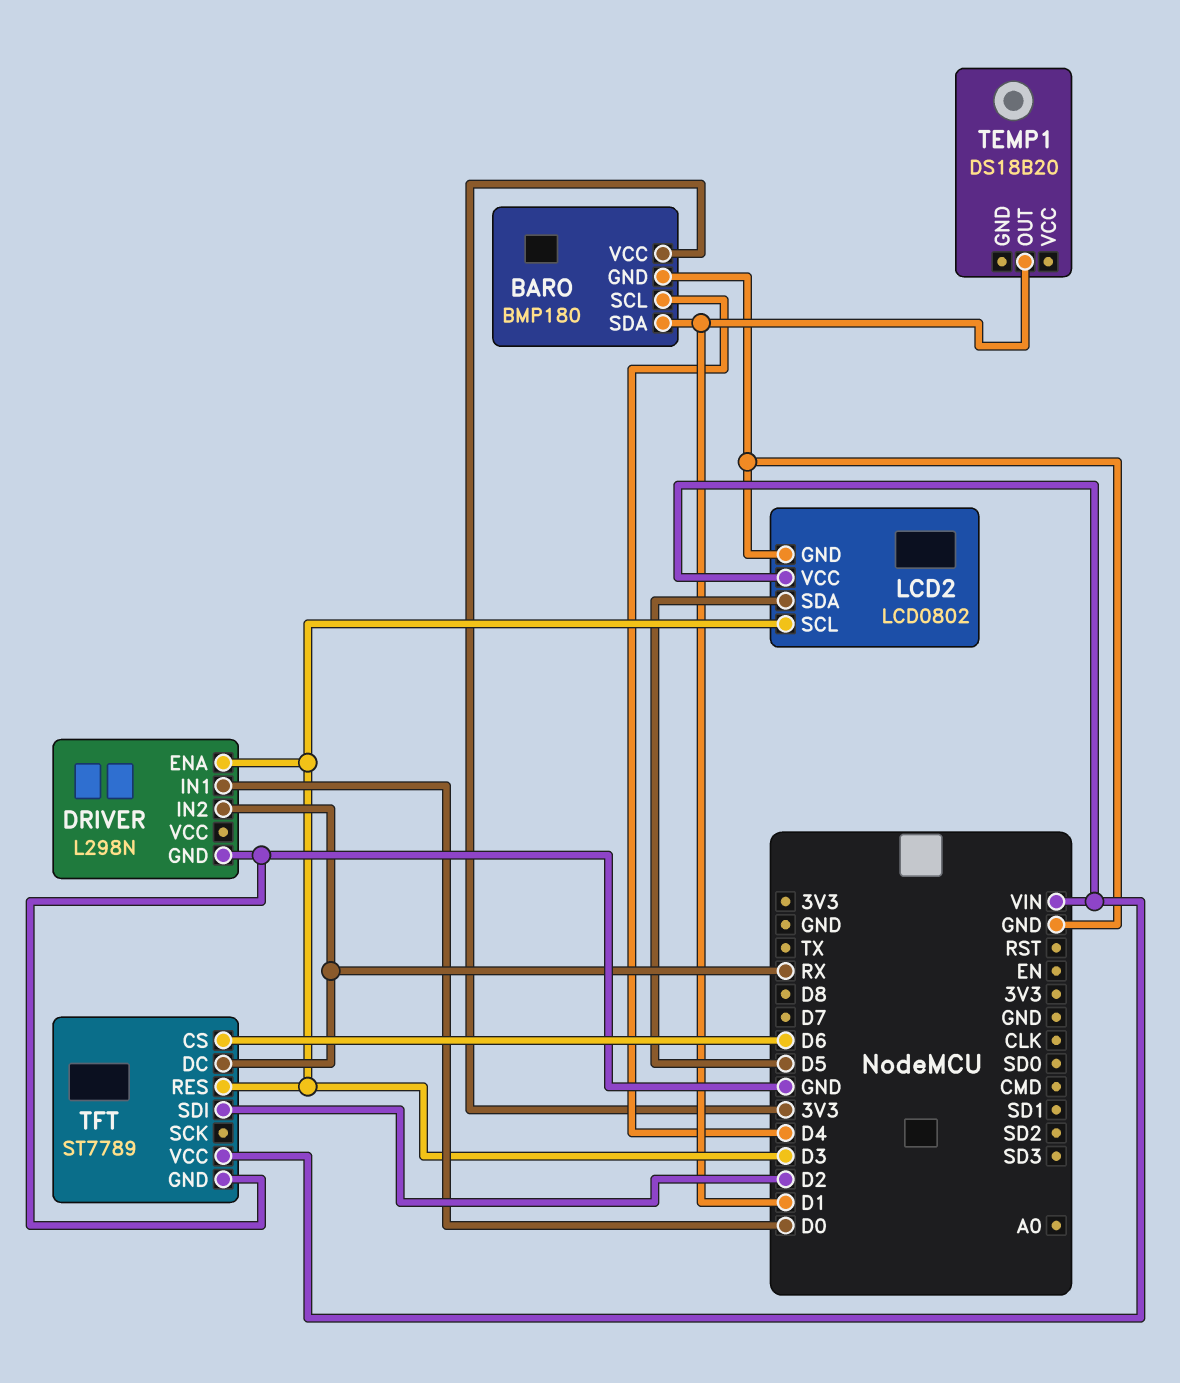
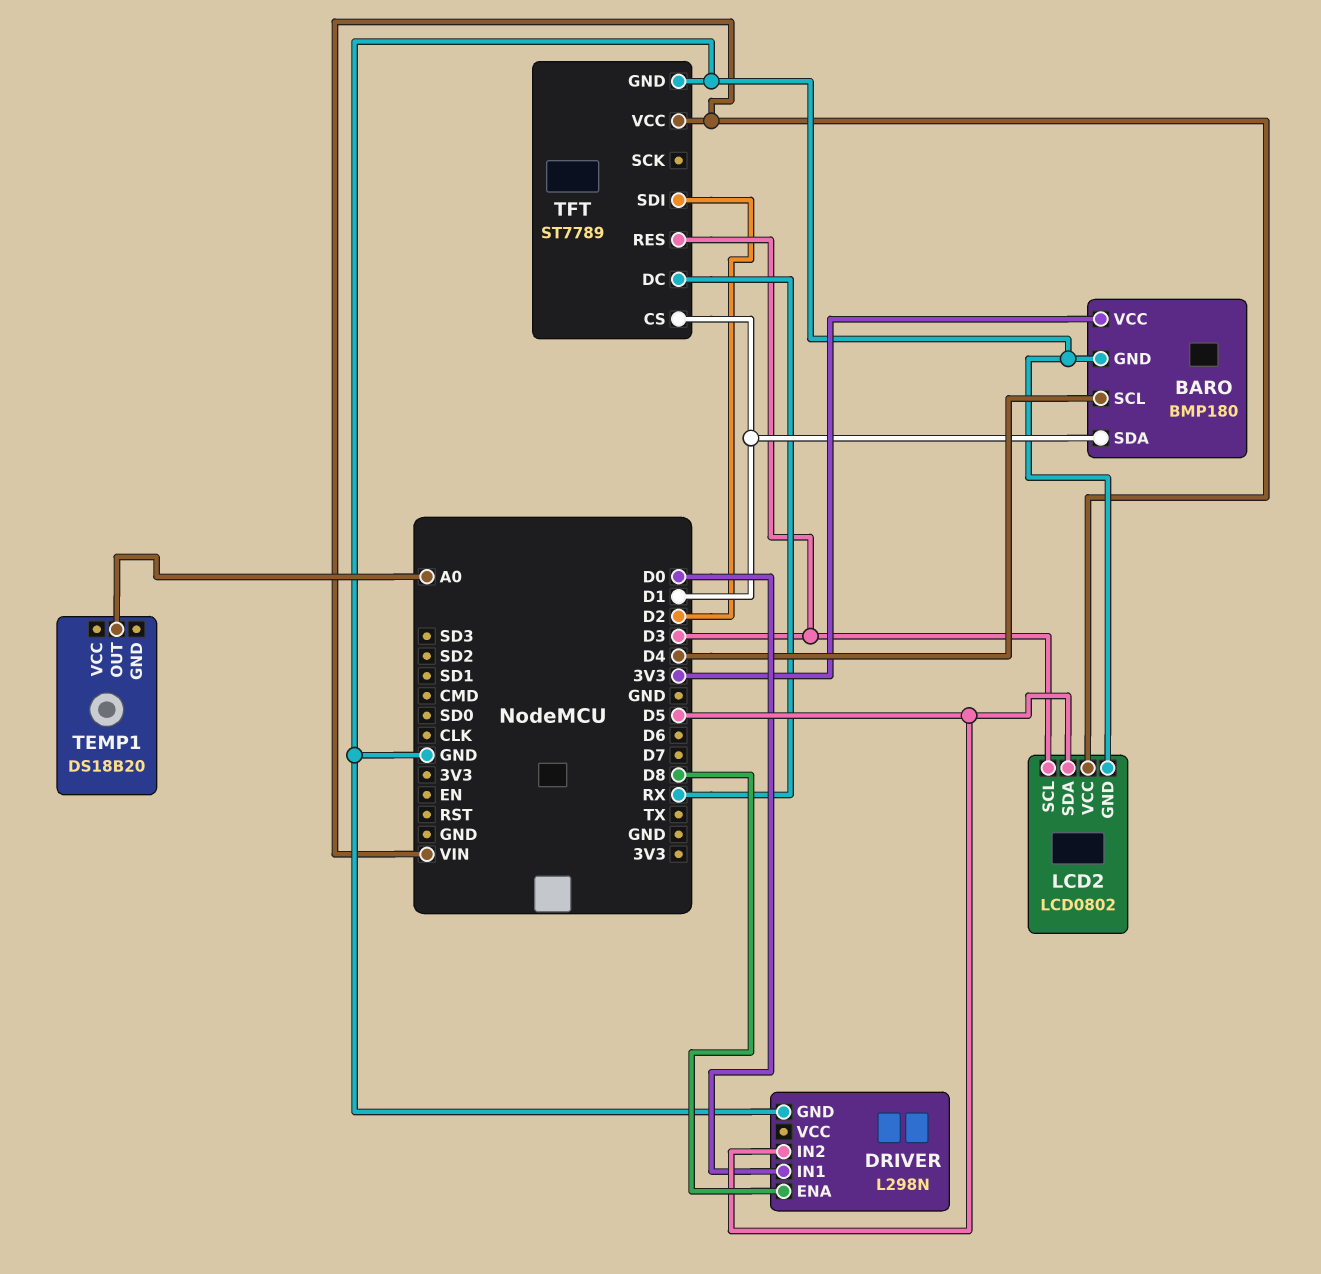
DRIVER pin ENA: D3 -> D8
DRIVER pin IN2: RX -> D5
TEMP1 pin OUT: D1 -> A0
TFT pin CS: D6 -> D1

